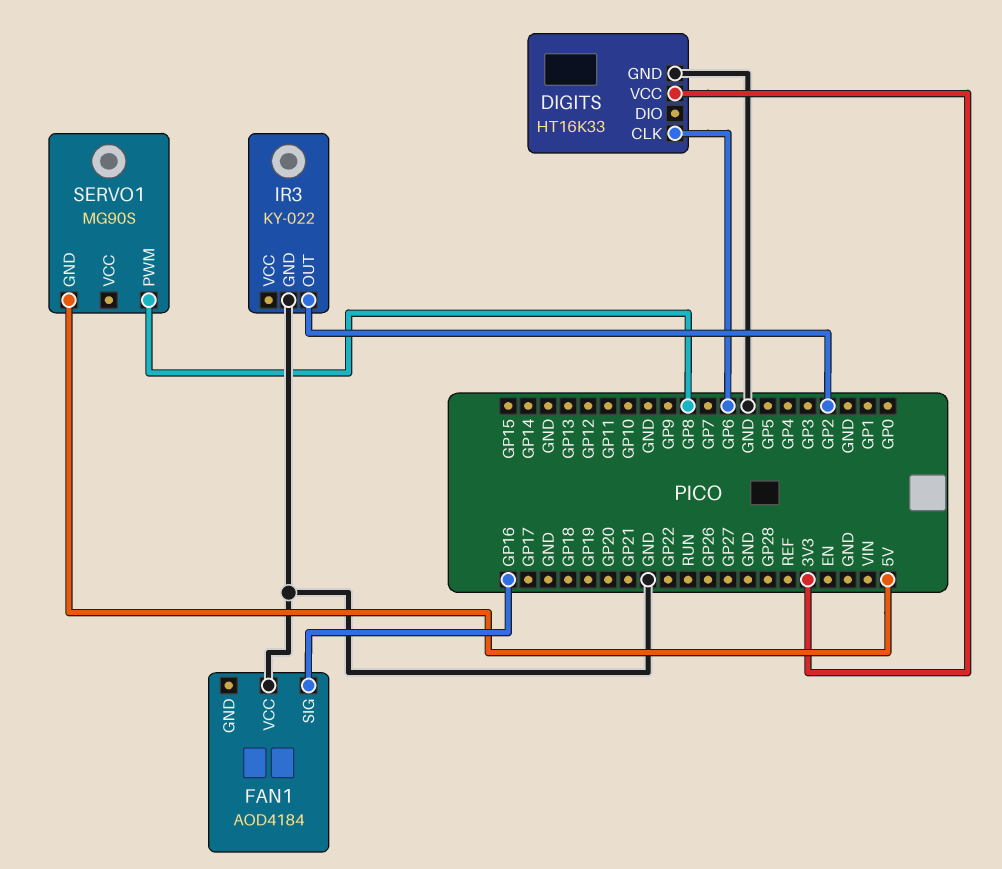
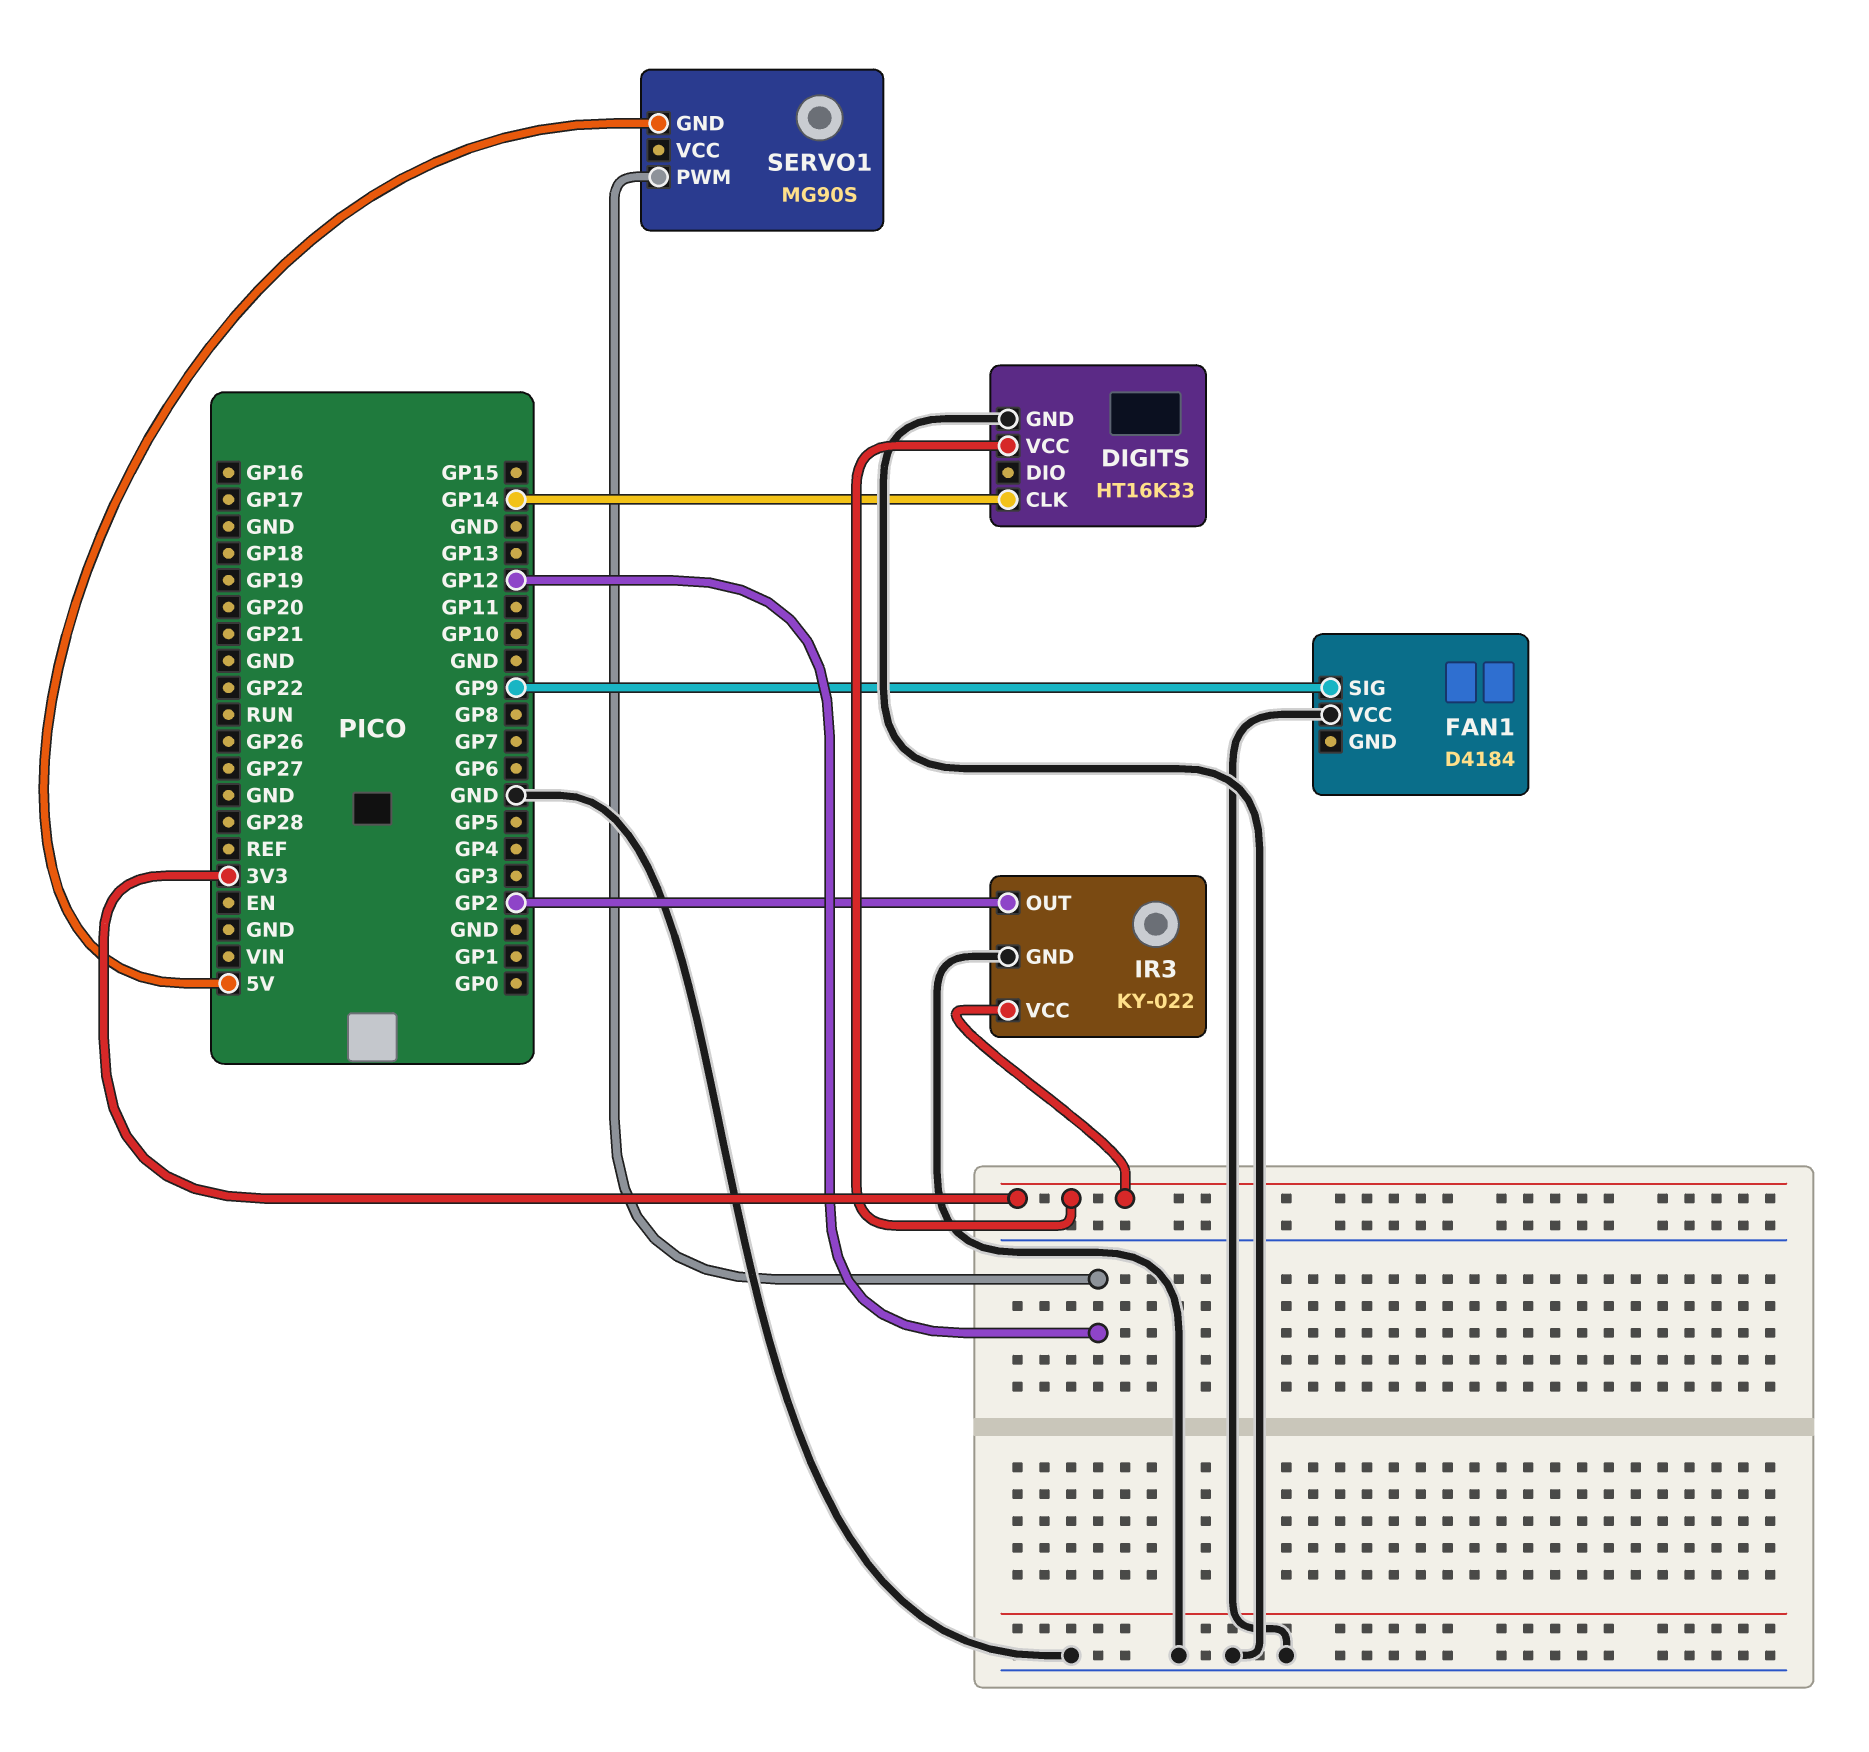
DIGITS pin CLK: GP6 -> GP14
FAN1: AOD4184 -> D4184
FAN1 pin SIG: GP16 -> GP9
IR3 pin VCC: none -> 3V3
SERVO1 pin PWM: GP8 -> GP12

